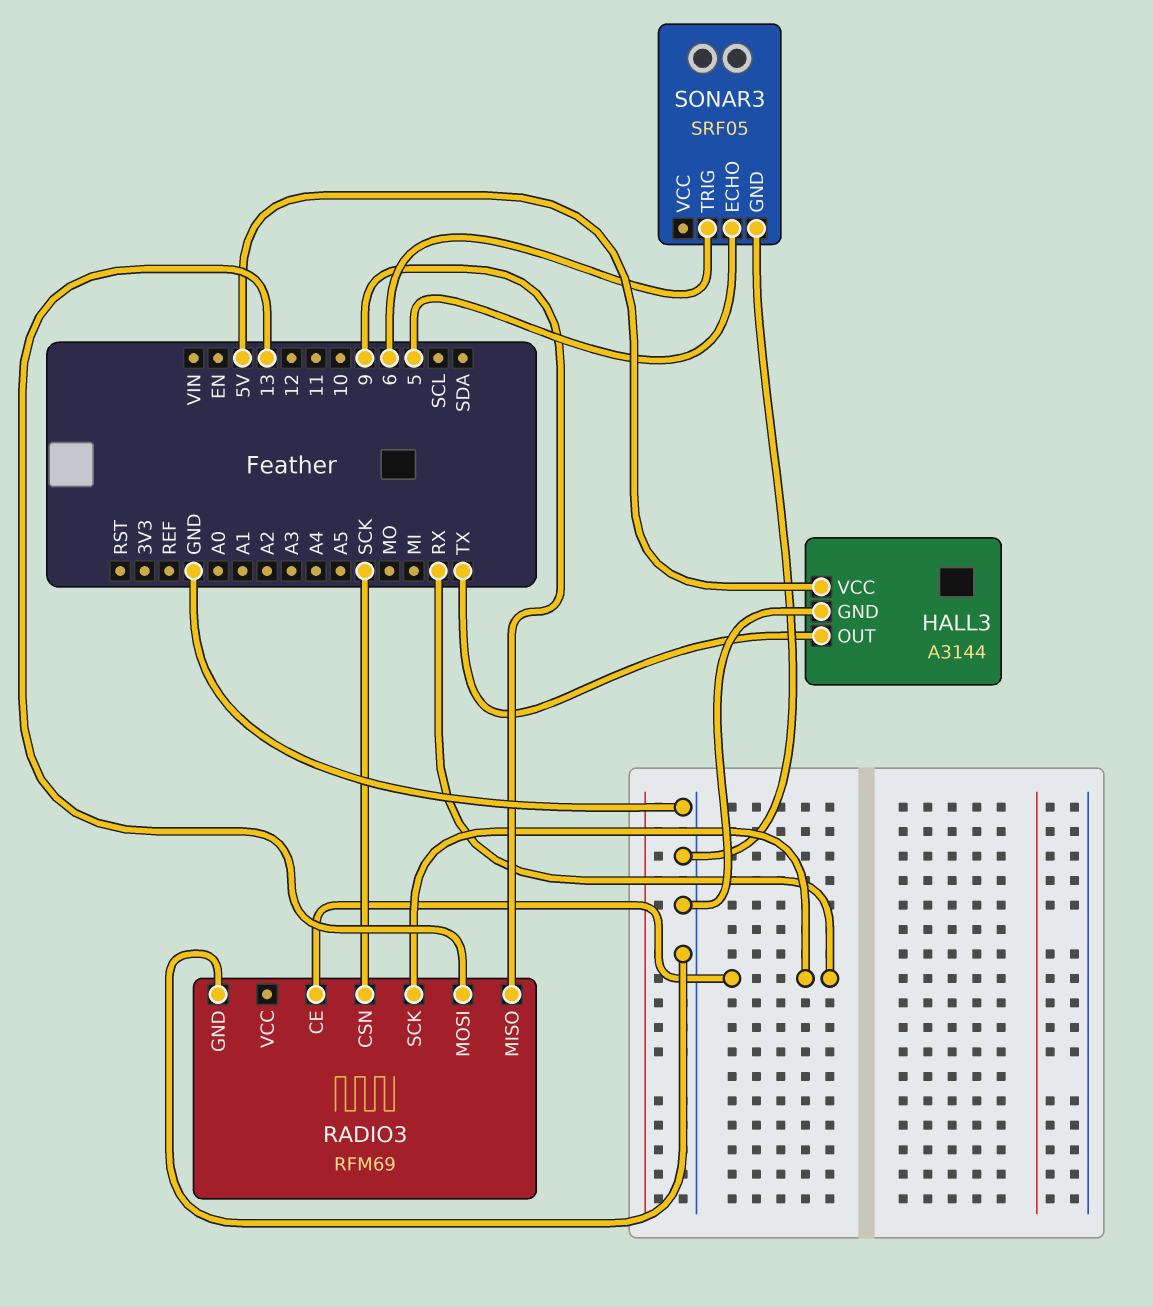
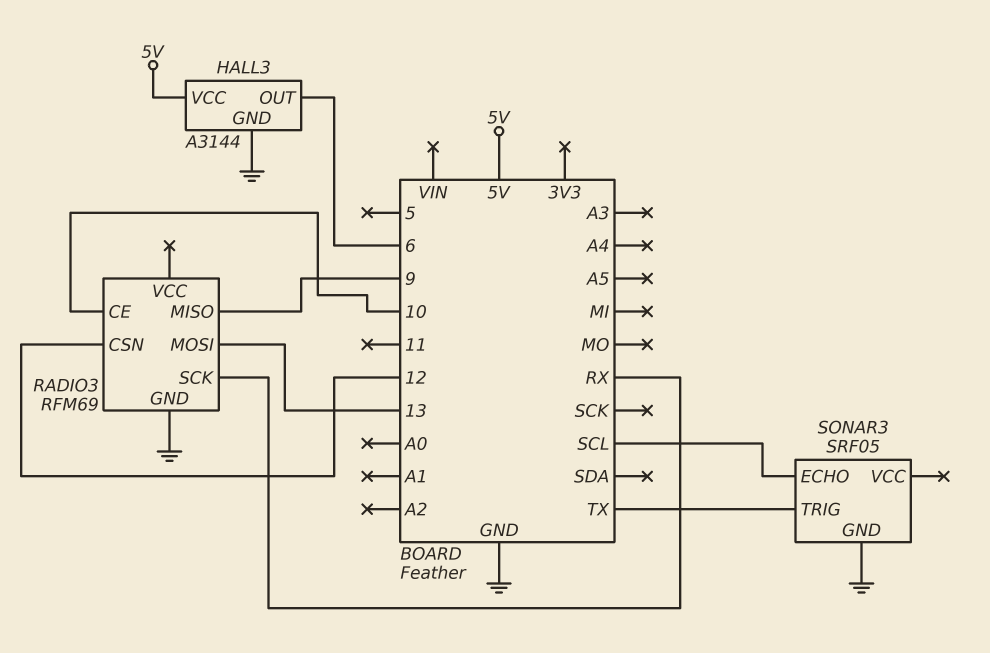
HALL3 pin OUT: TX -> 6
RADIO3 pin CE: RX -> 10
RADIO3 pin CSN: SCK -> 12
SONAR3 pin ECHO: 5 -> SCL
SONAR3 pin TRIG: 6 -> TX

